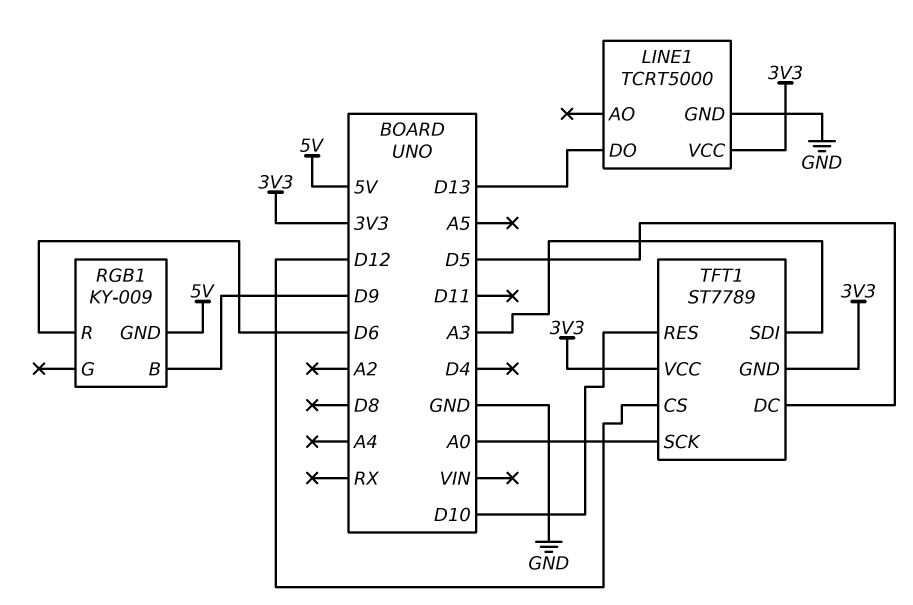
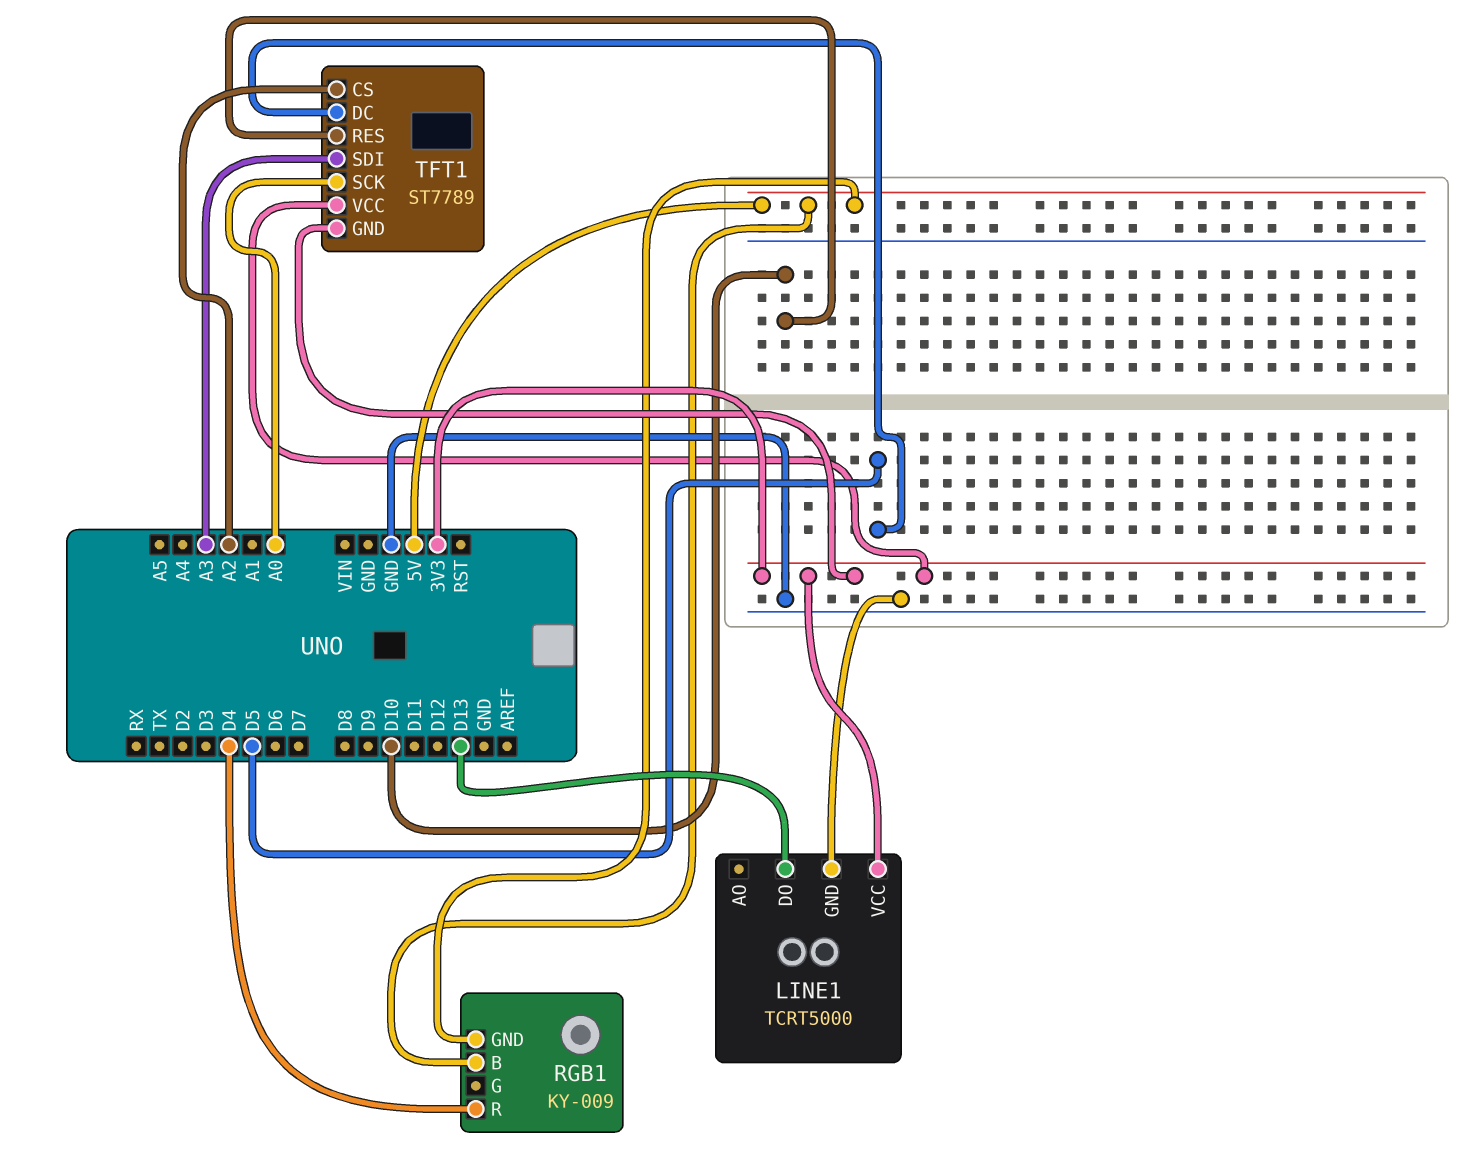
RGB1 pin B: D9 -> 5V
RGB1 pin R: D6 -> D4
TFT1 pin CS: D12 -> A2

